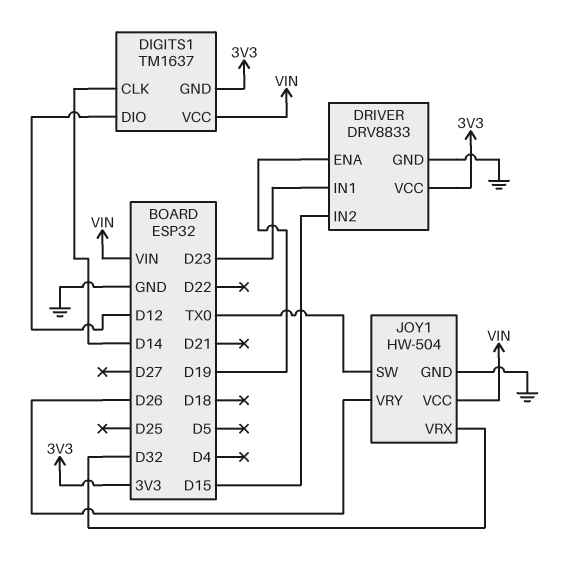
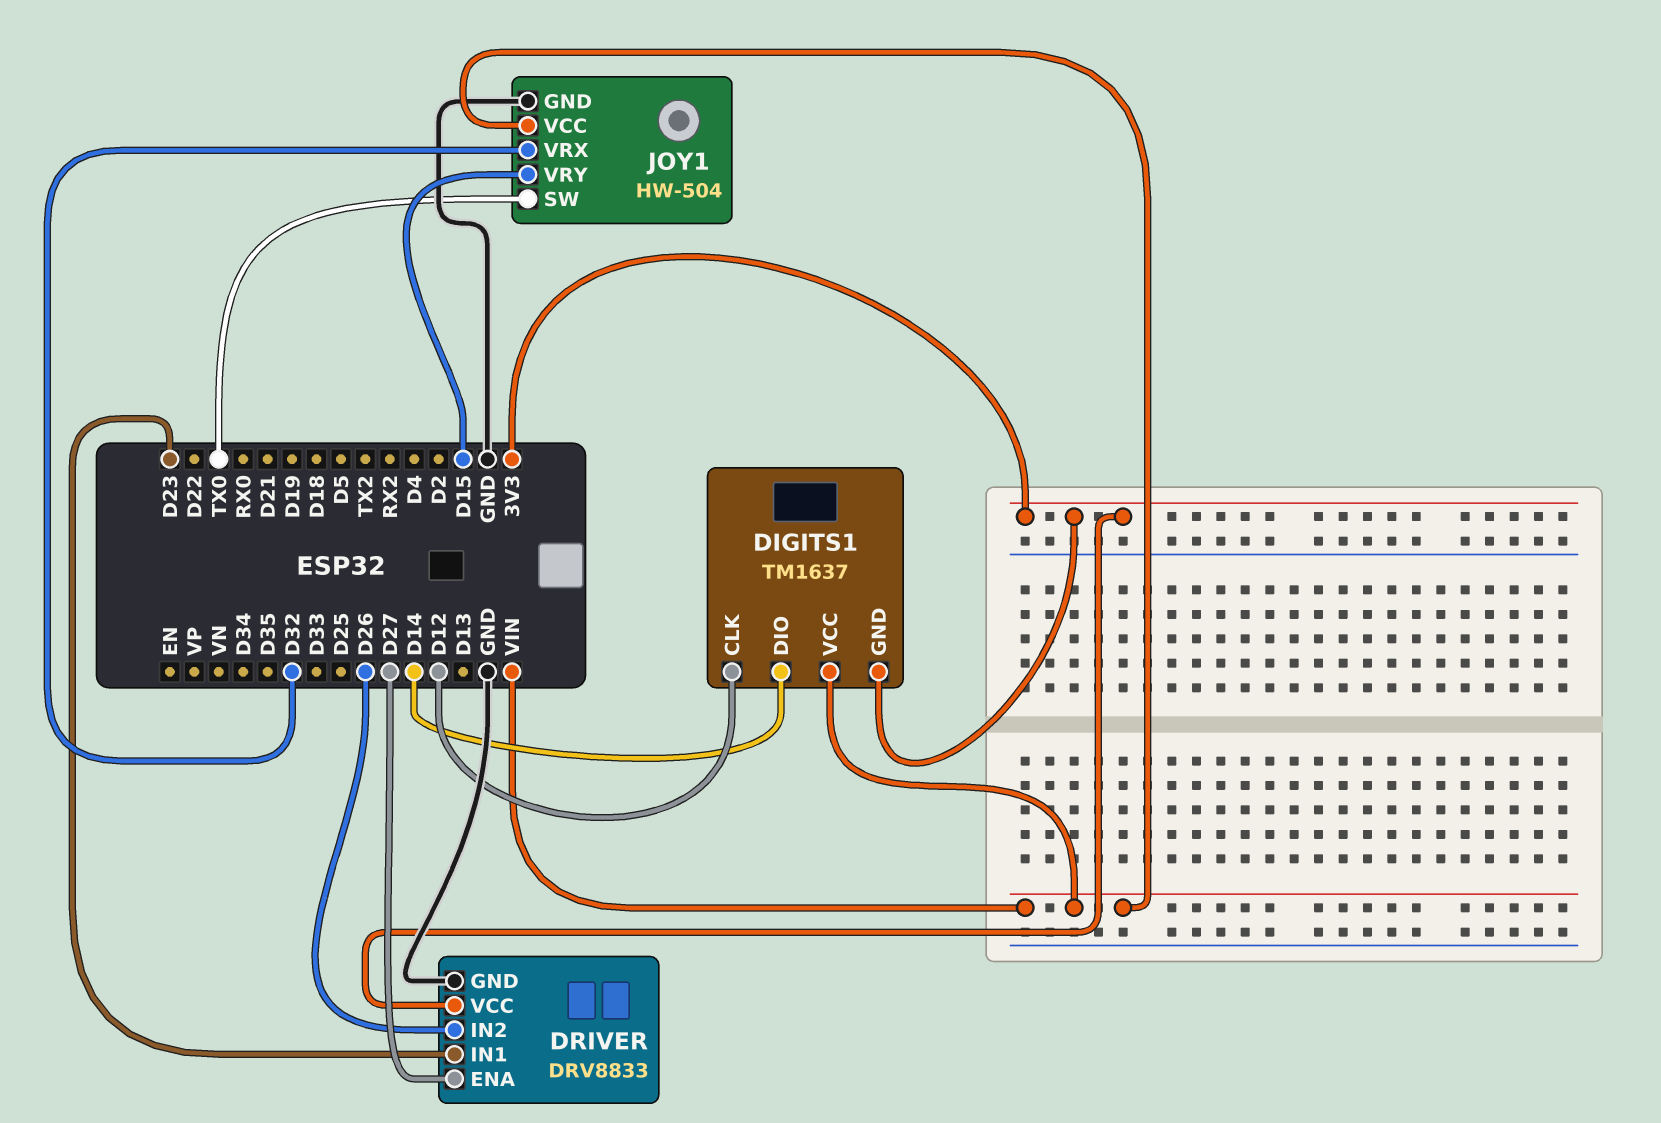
DIGITS1 pin CLK: D14 -> D12
DIGITS1 pin DIO: D12 -> D14
DRIVER pin ENA: D19 -> D27
DRIVER pin IN2: D15 -> D26
JOY1 pin VRY: D26 -> D15

